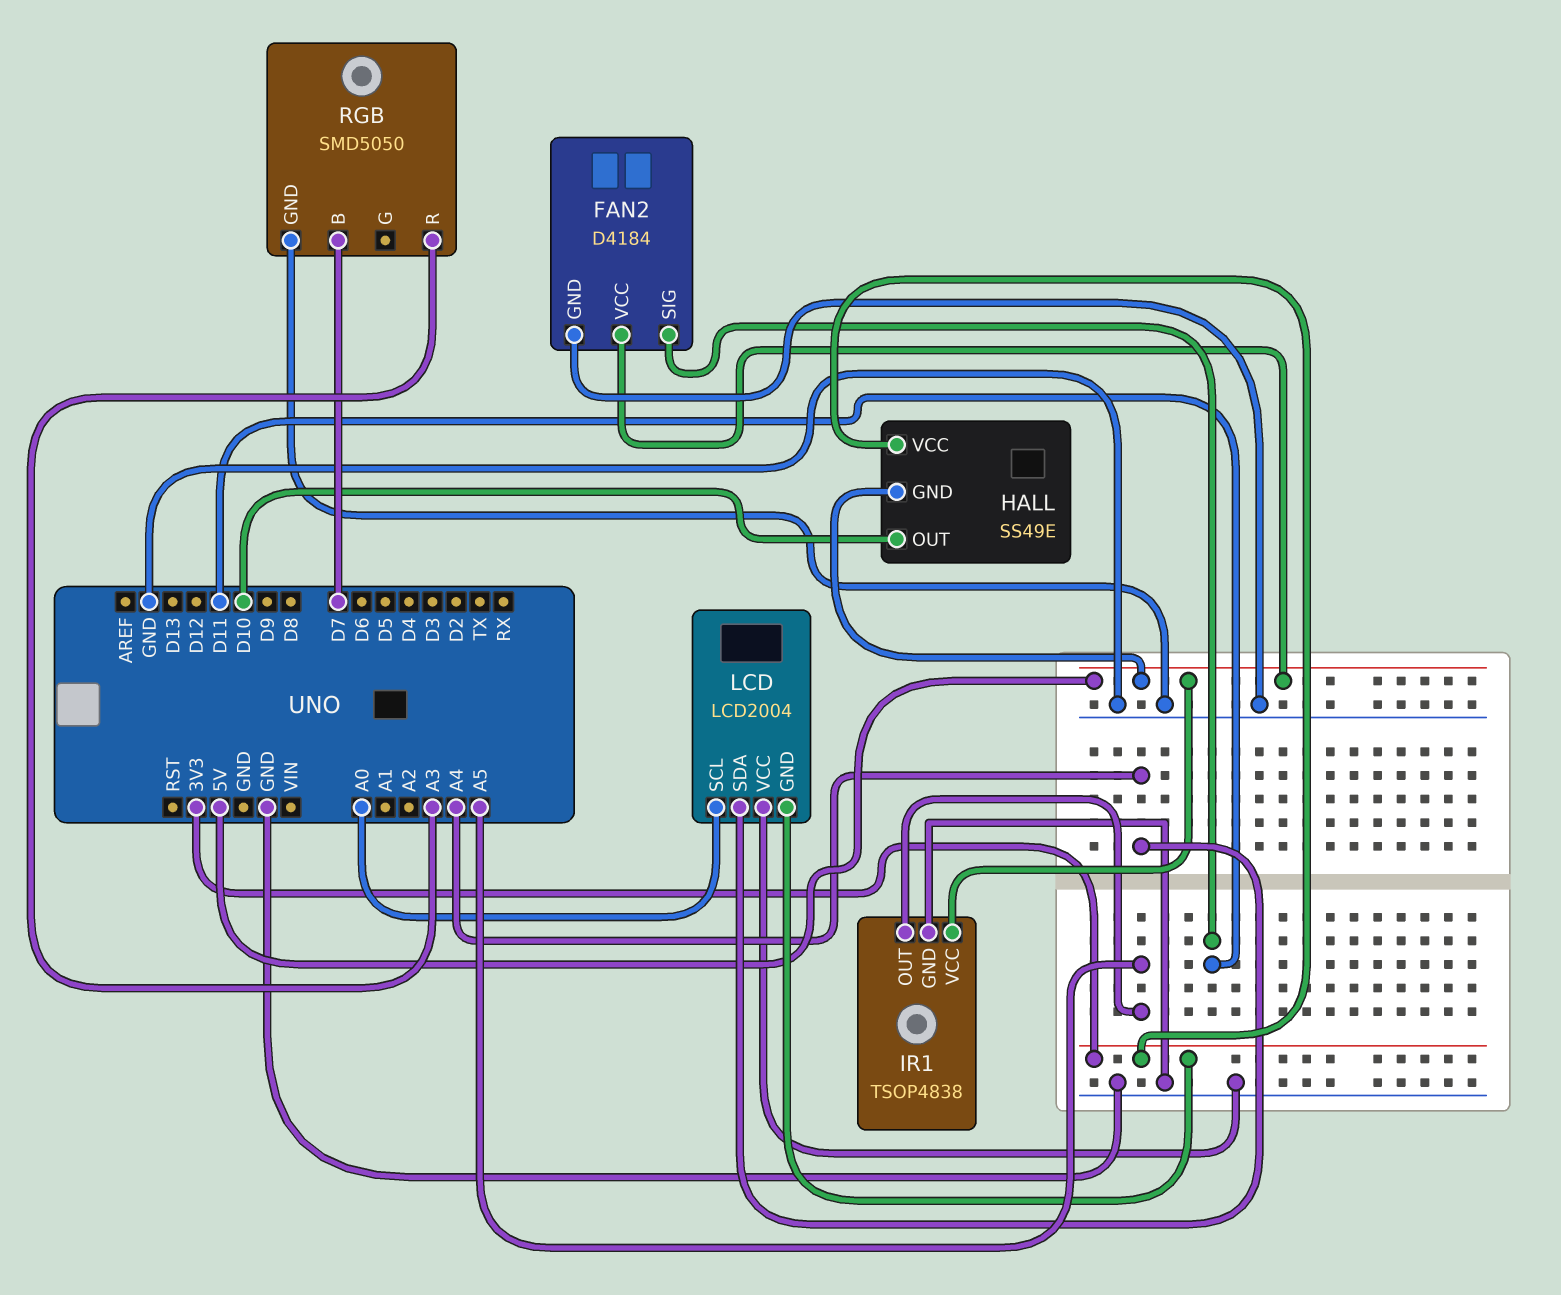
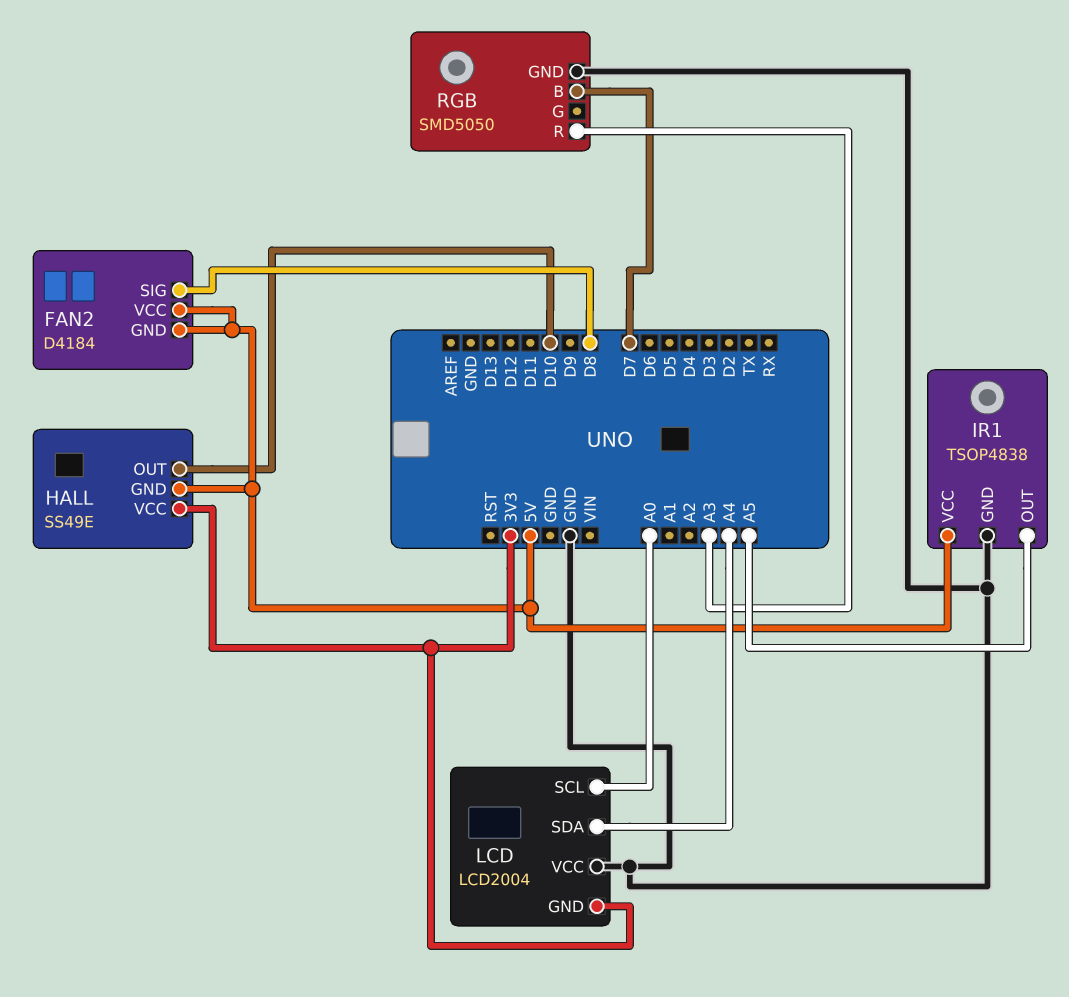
FAN2 pin GND: GND -> 5V
FAN2 pin SIG: D11 -> D8

